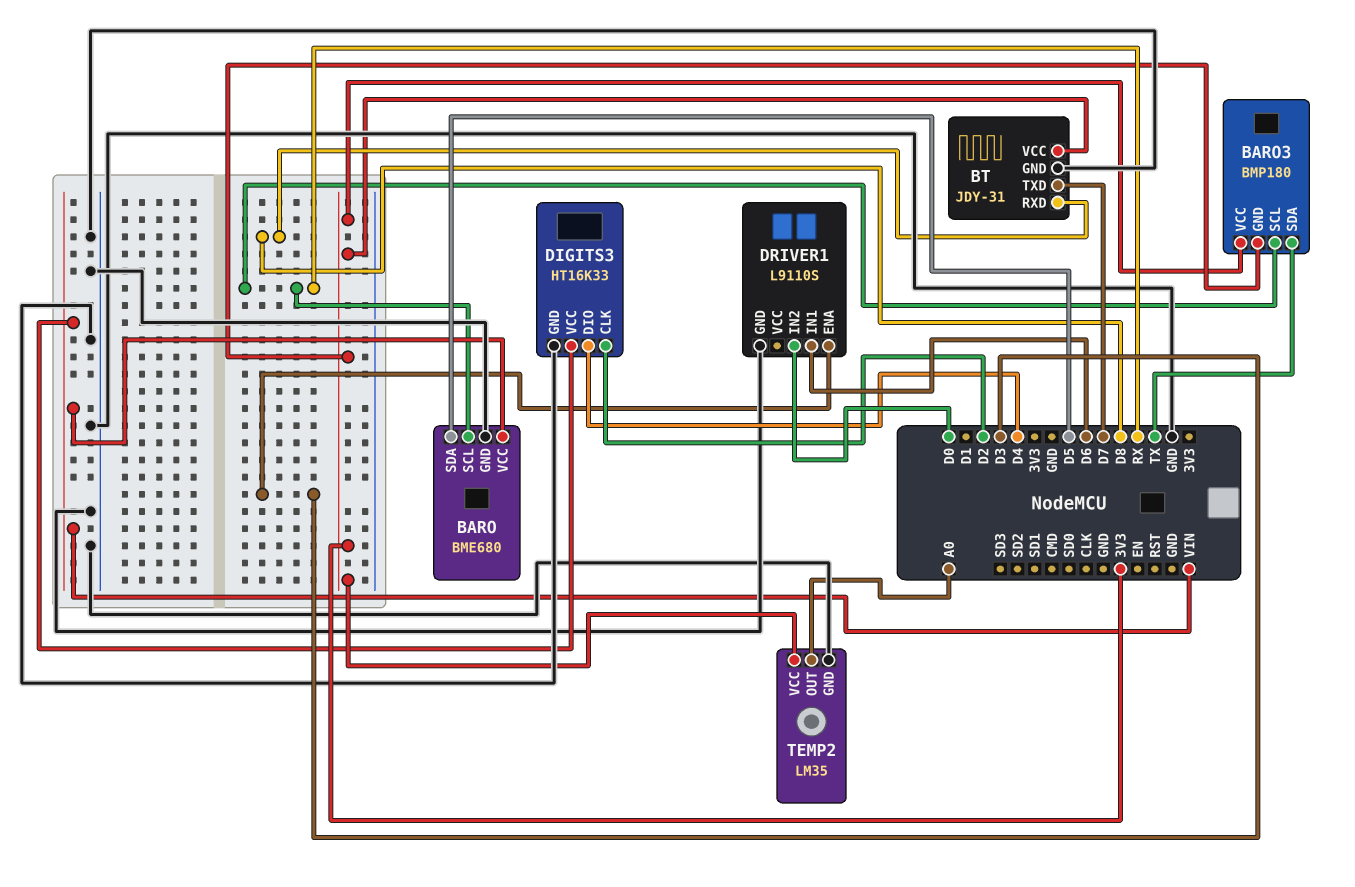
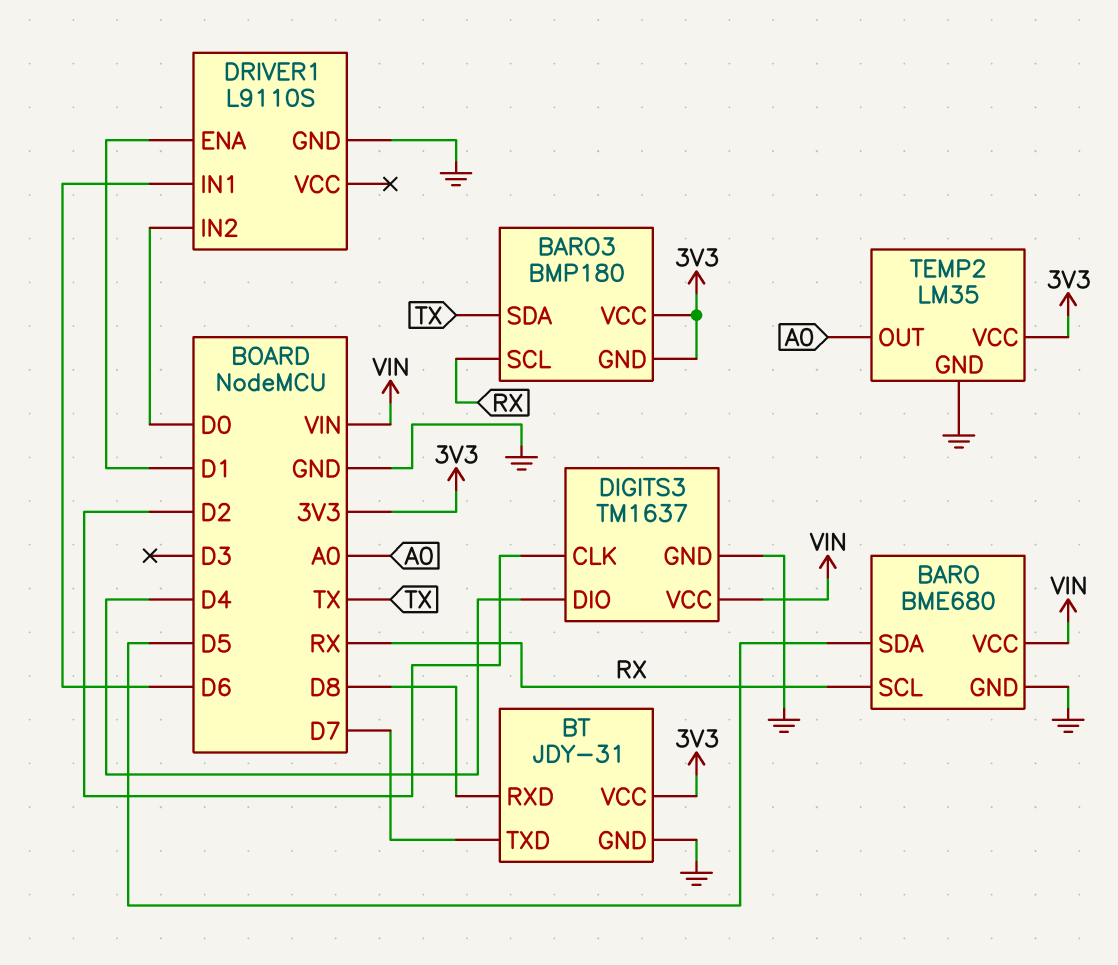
DIGITS3: HT16K33 -> TM1637
DRIVER1 pin ENA: D3 -> D1

